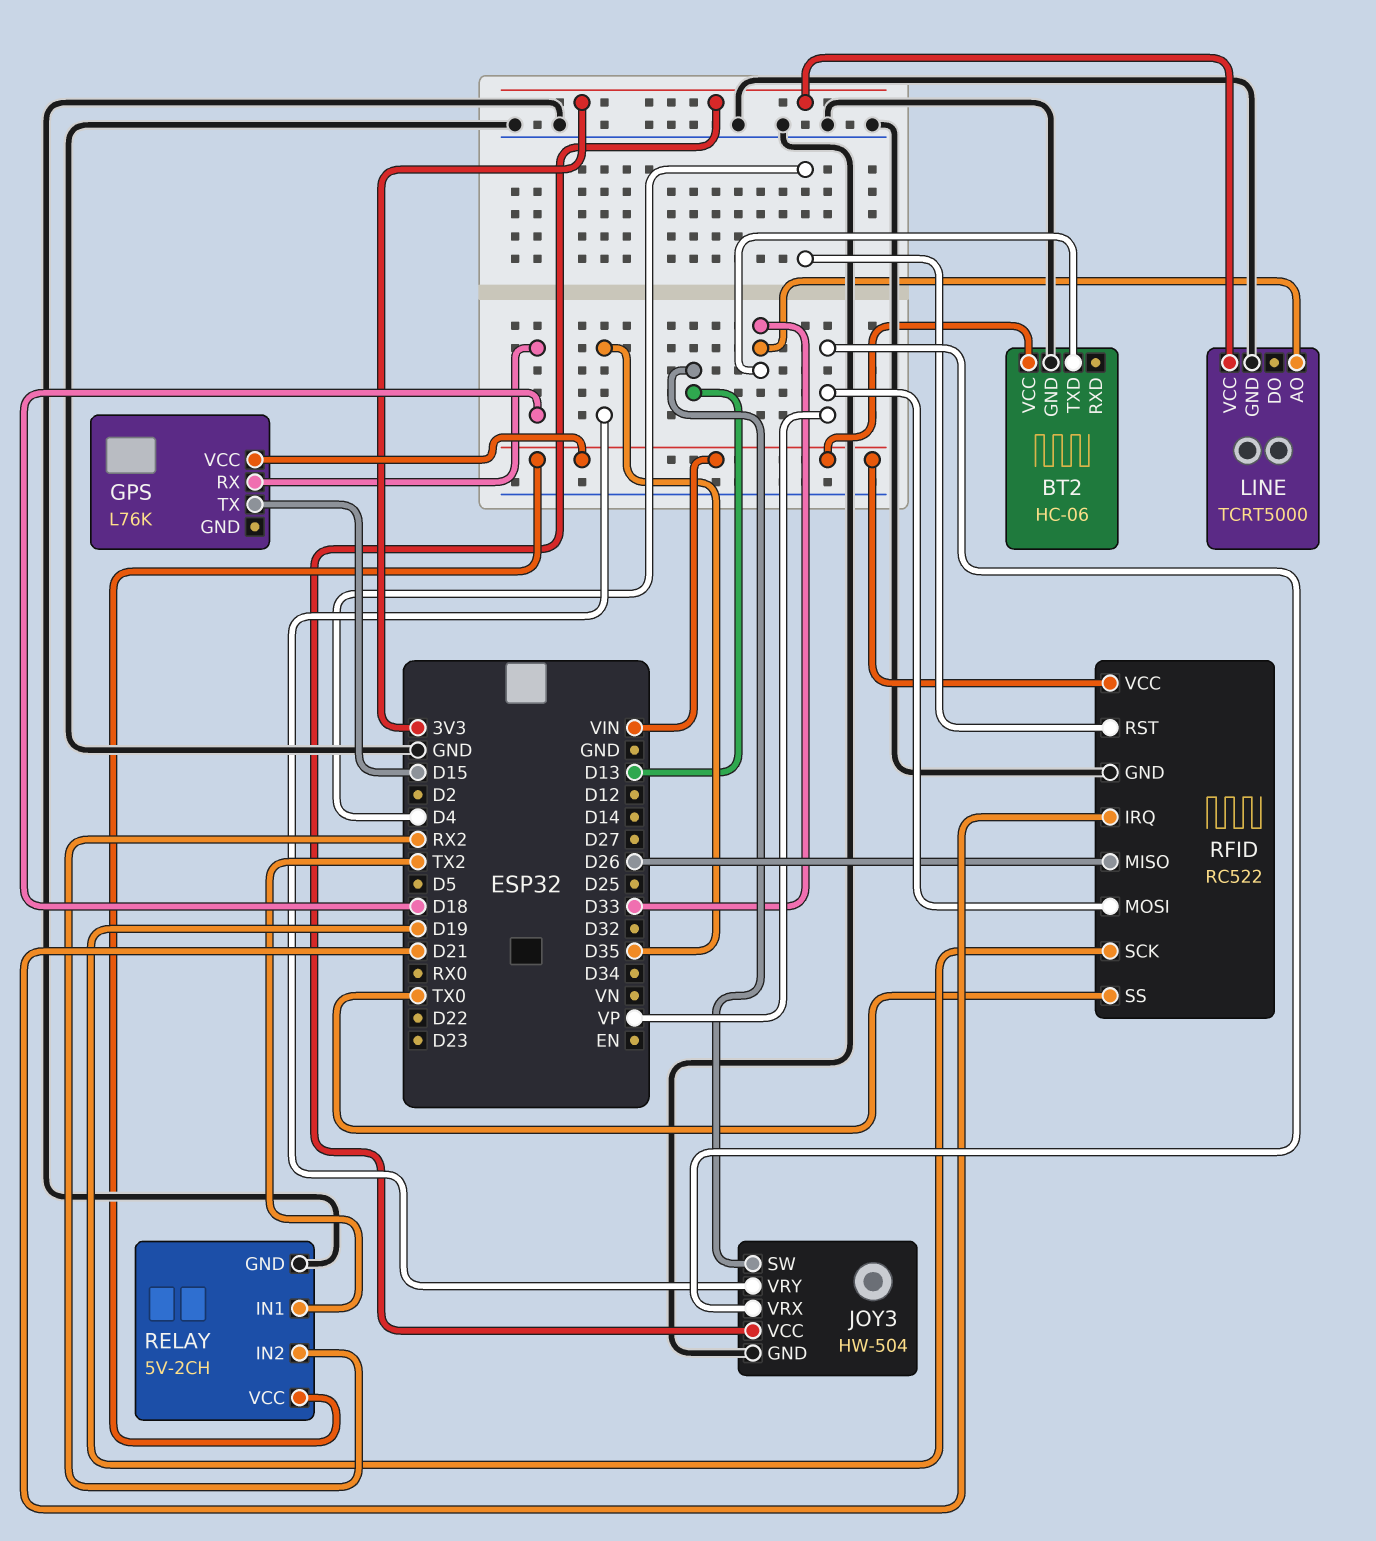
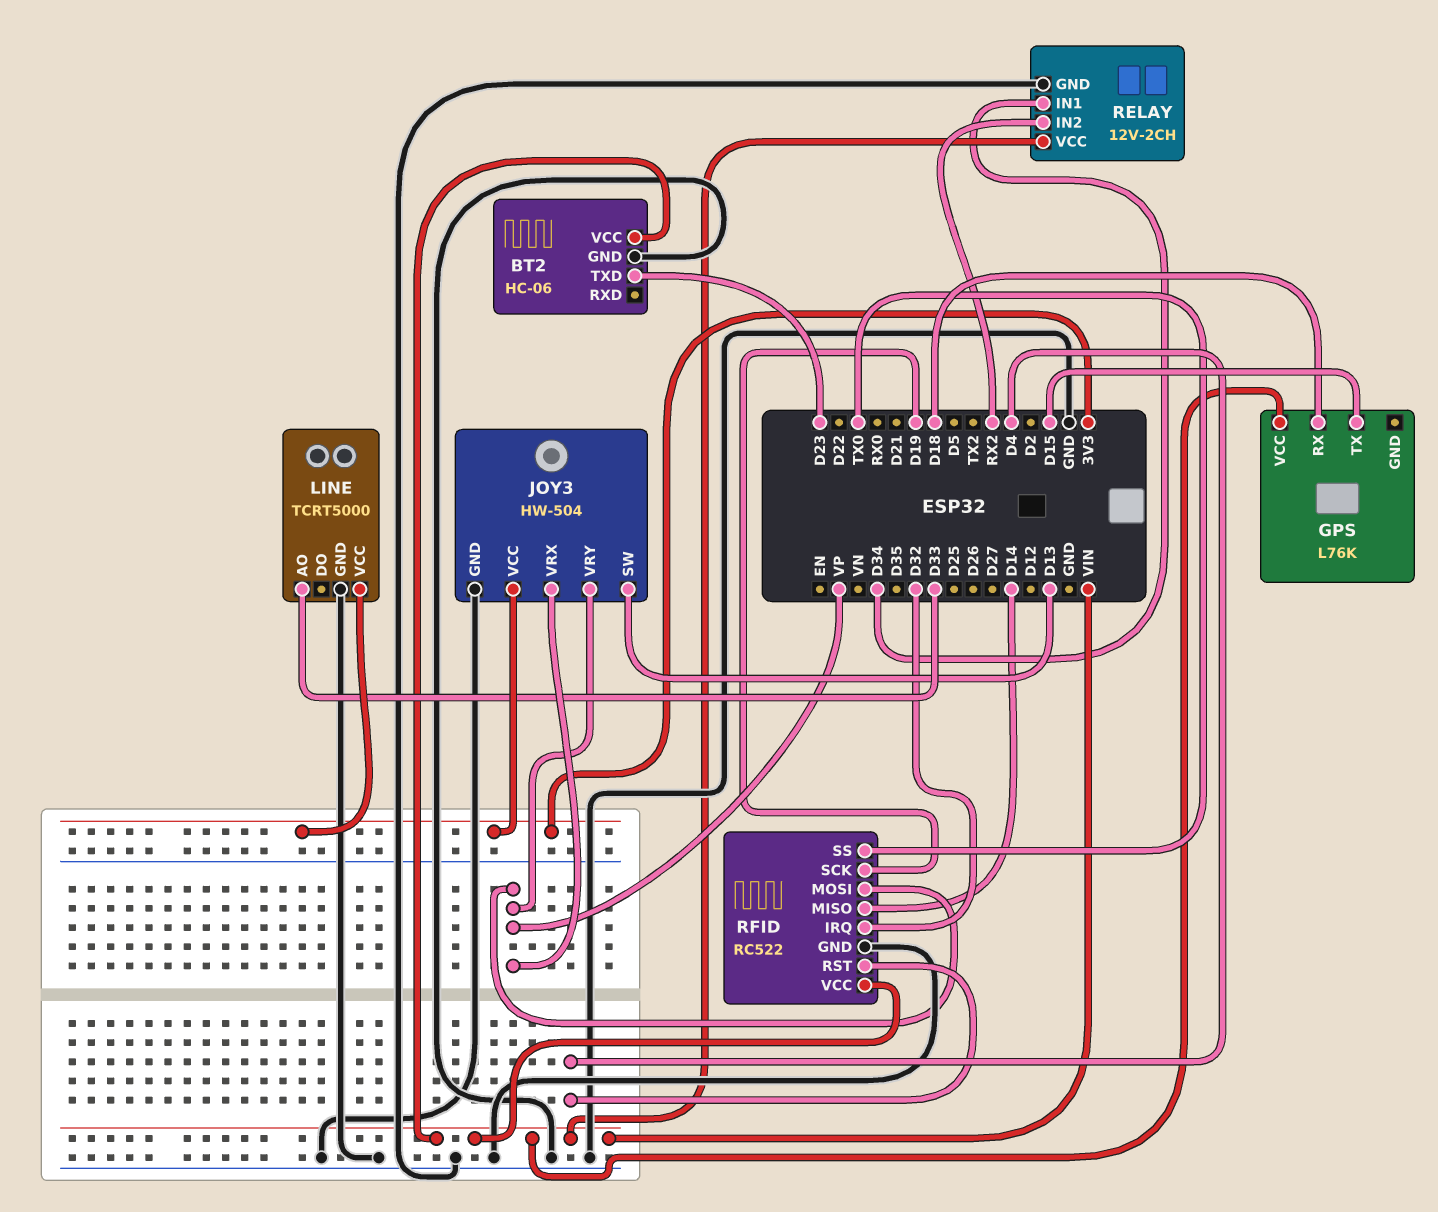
BT2 pin TXD: D33 -> D23
JOY3 pin VRY: D35 -> VP
RELAY: 5V-2CH -> 12V-2CH
RELAY pin IN1: TX2 -> D34
RFID pin IRQ: D21 -> D32
RFID pin MISO: D26 -> D14

